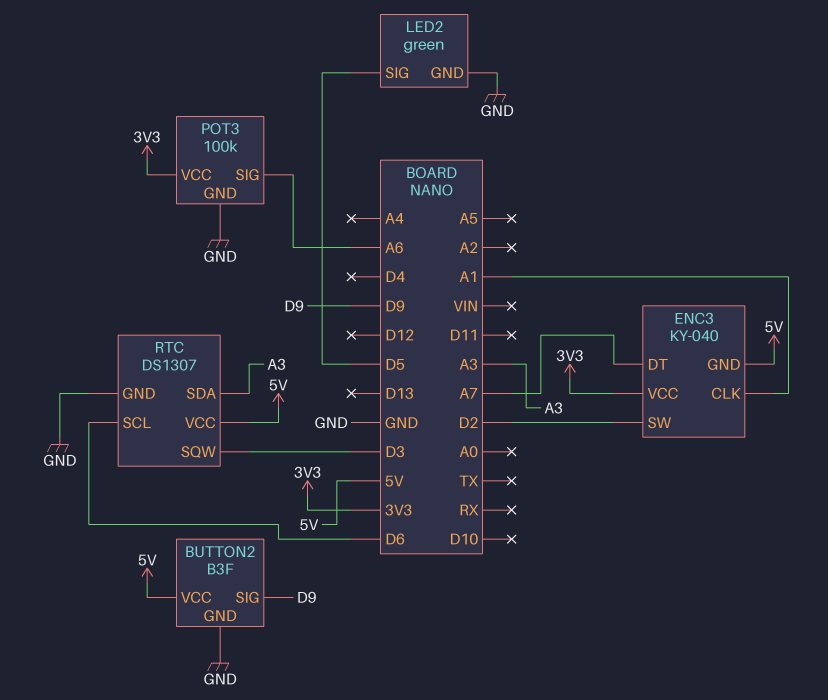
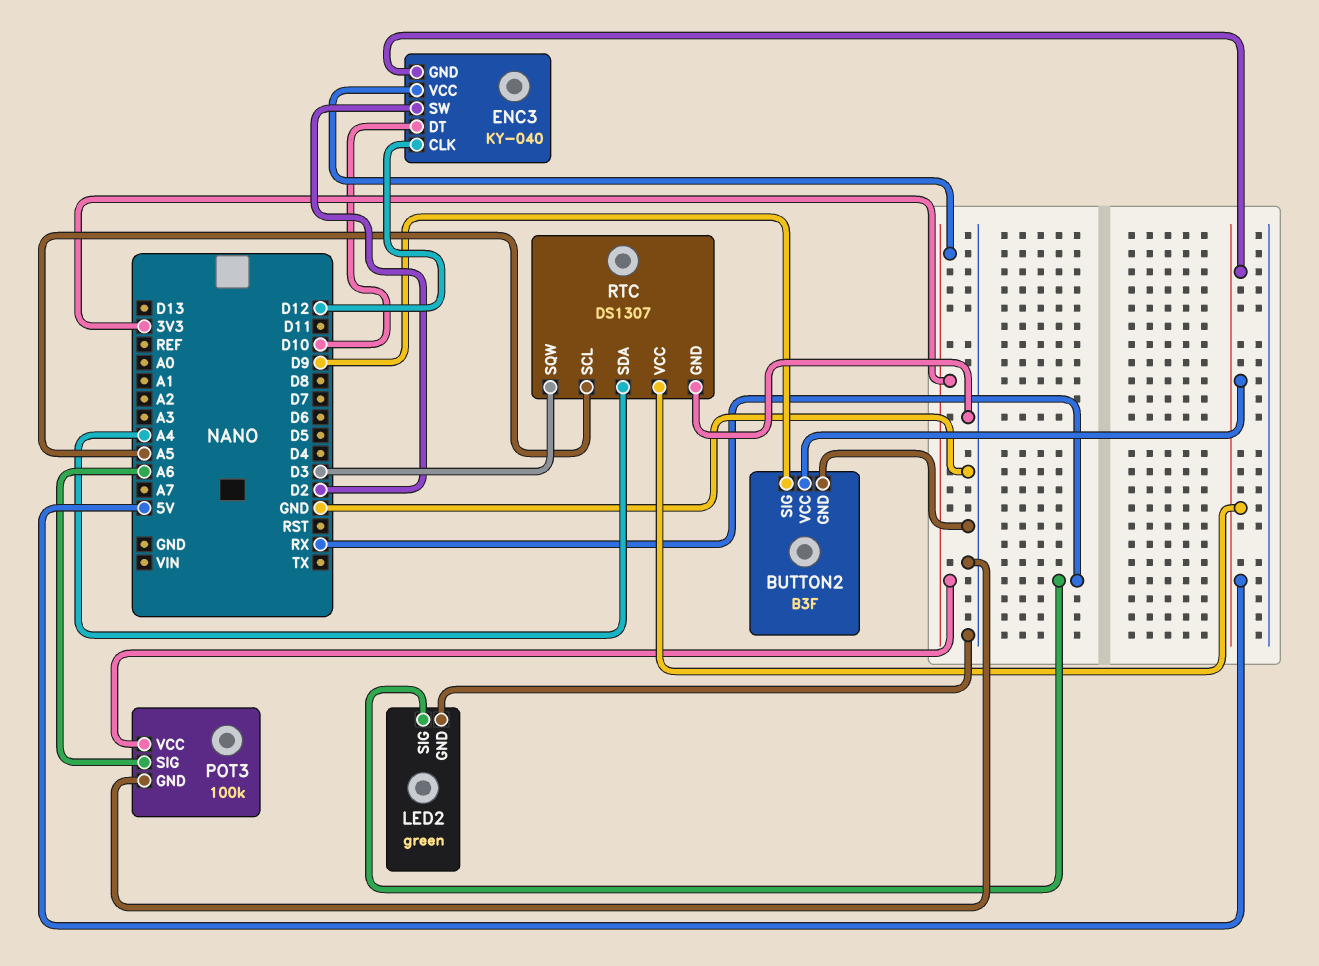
ENC3 pin CLK: A1 -> D12
ENC3 pin DT: A7 -> D10
LED2 pin SIG: D5 -> RX
RTC pin SCL: D6 -> A5
RTC pin SDA: A3 -> A4

